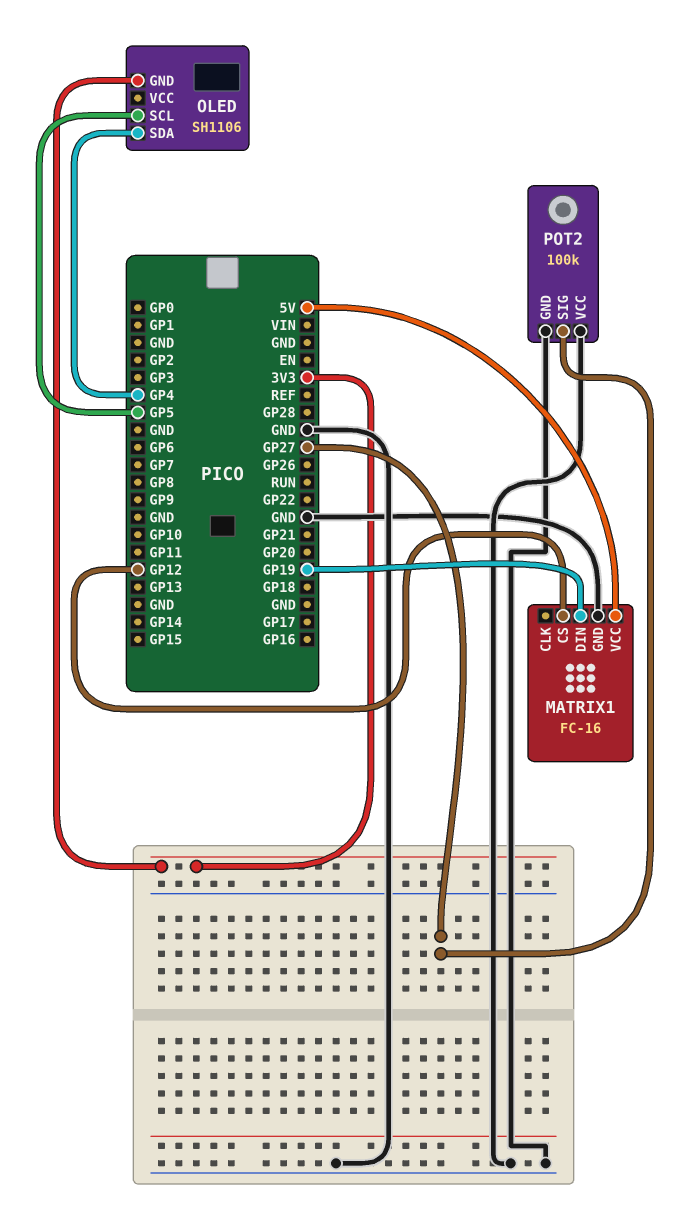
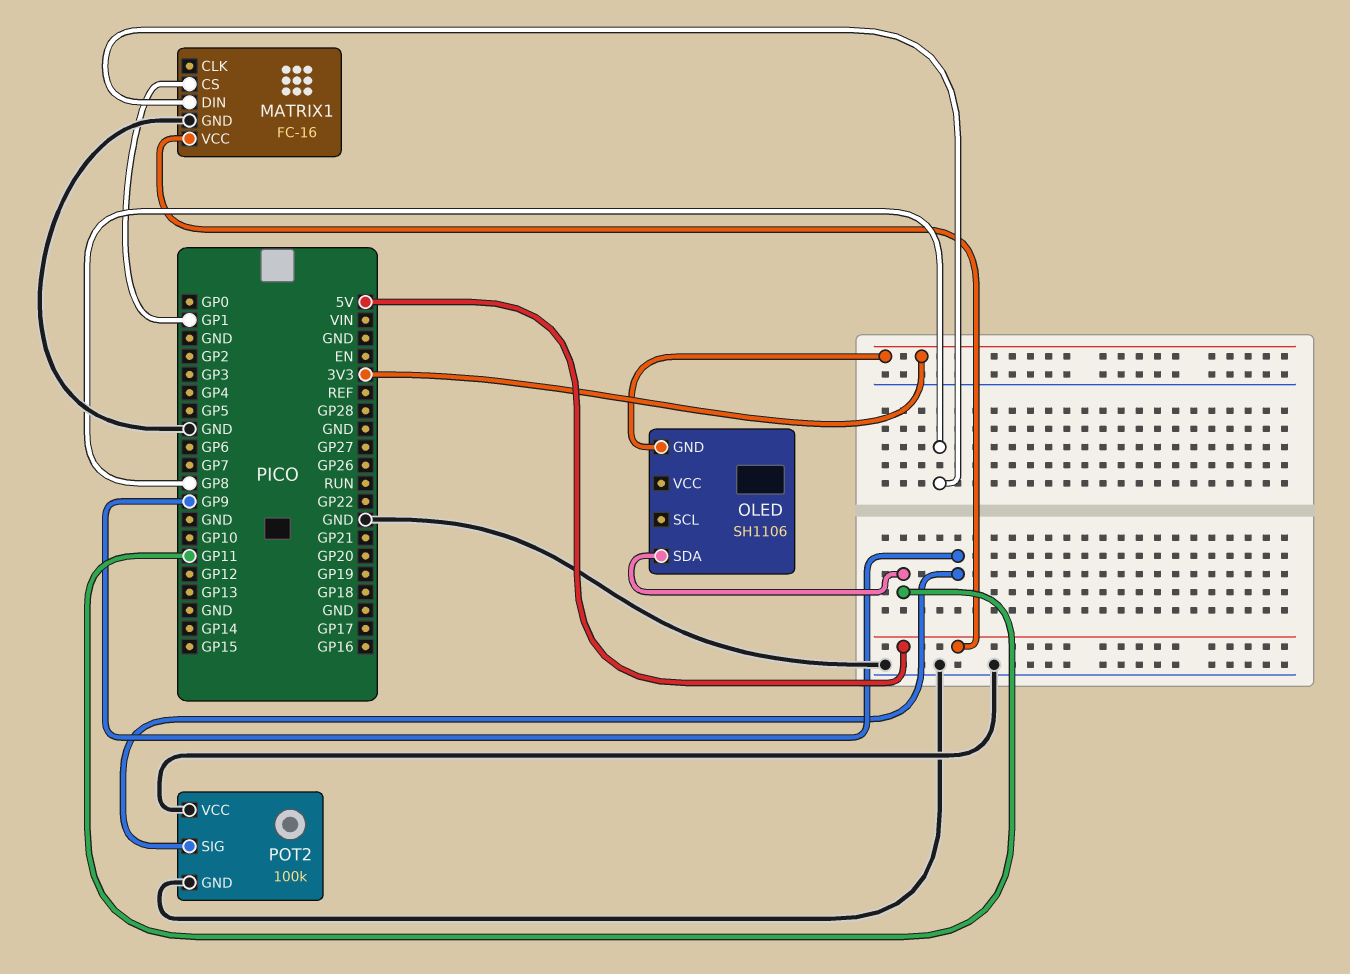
MATRIX1 pin CS: GP12 -> GP1
MATRIX1 pin DIN: GP19 -> GP8
OLED pin SCL: GP5 -> none
OLED pin SDA: GP4 -> GP11
POT2 pin SIG: GP27 -> GP9

